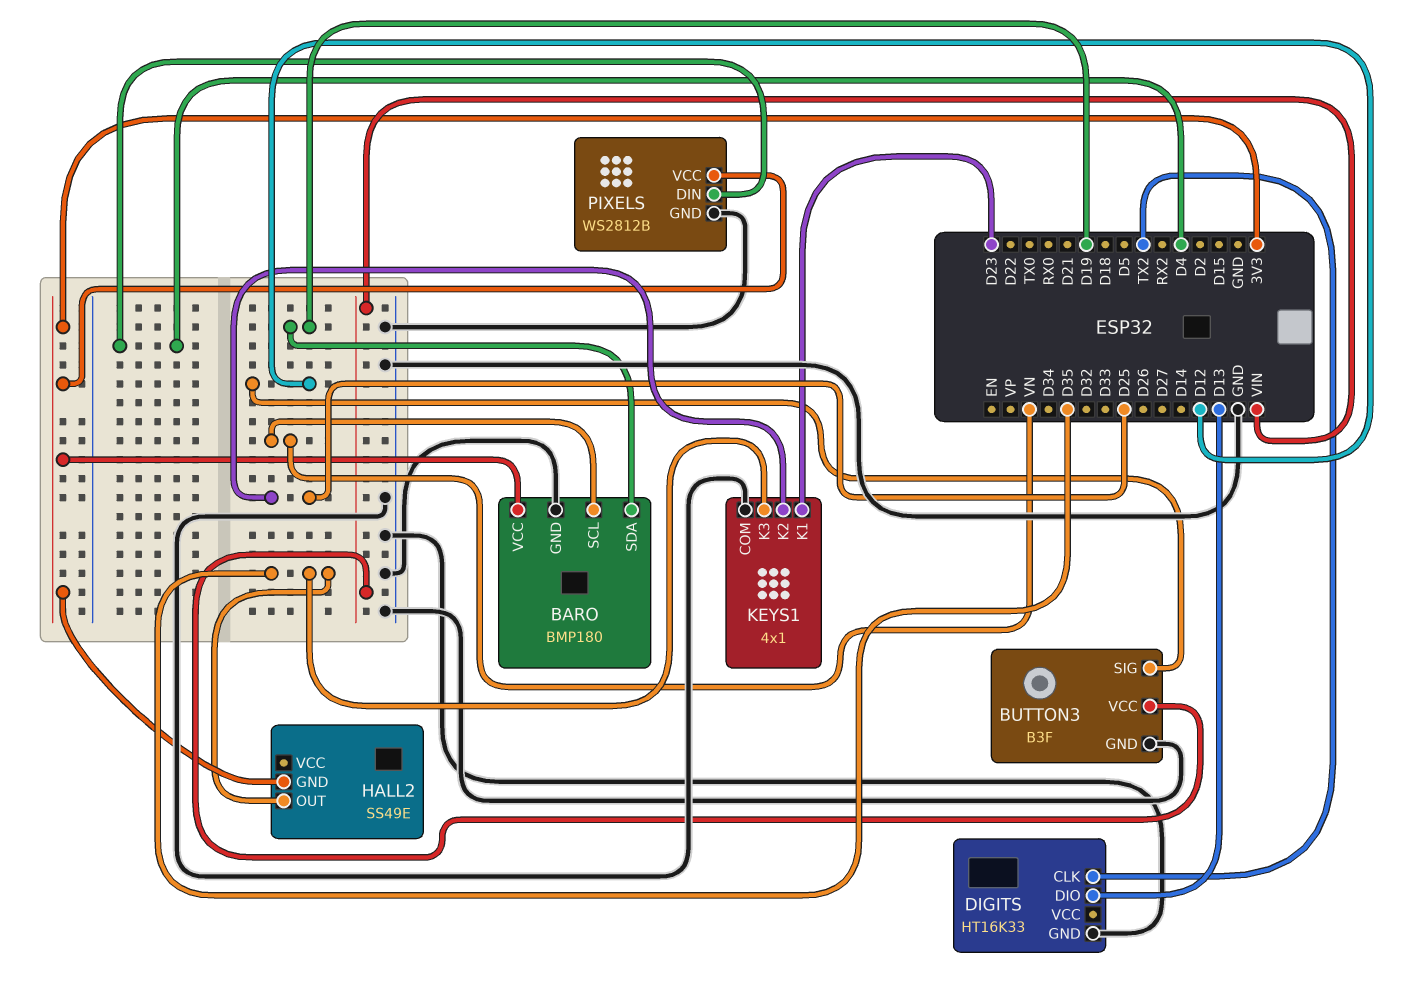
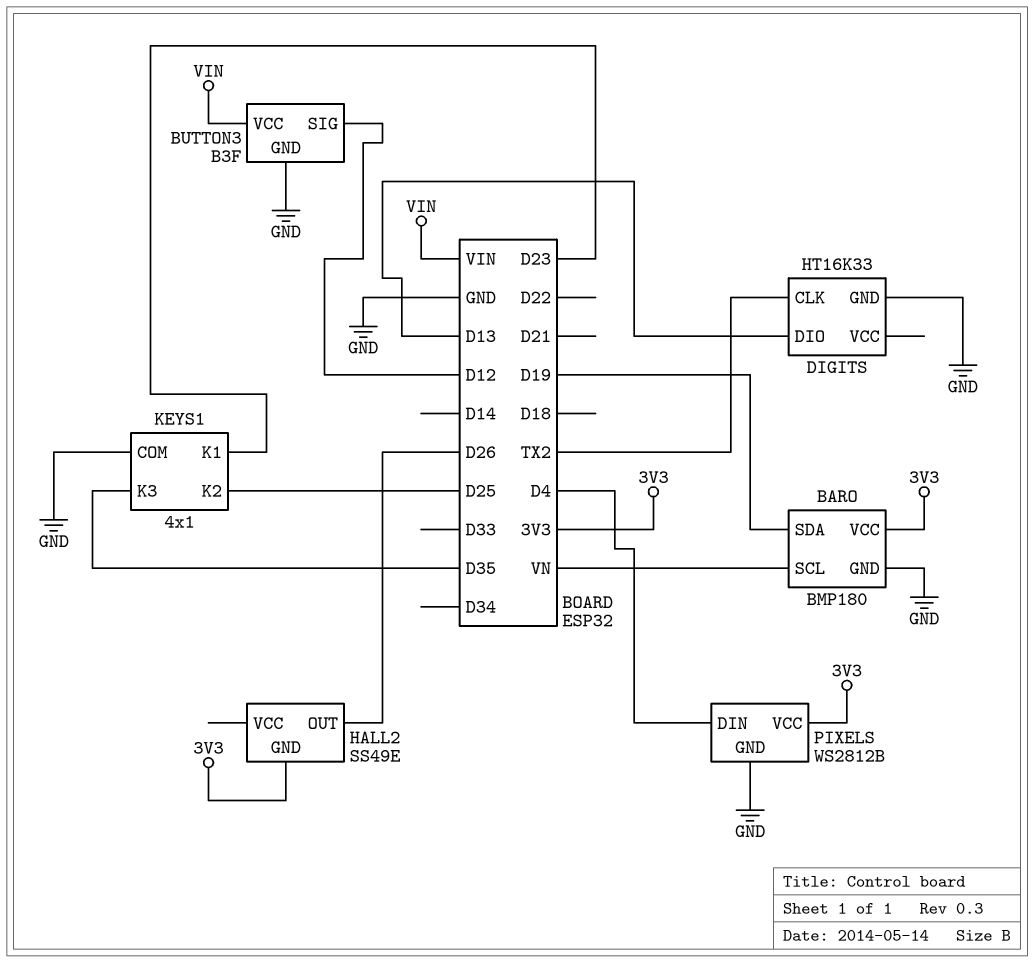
HALL2 pin OUT: D35 -> D26

